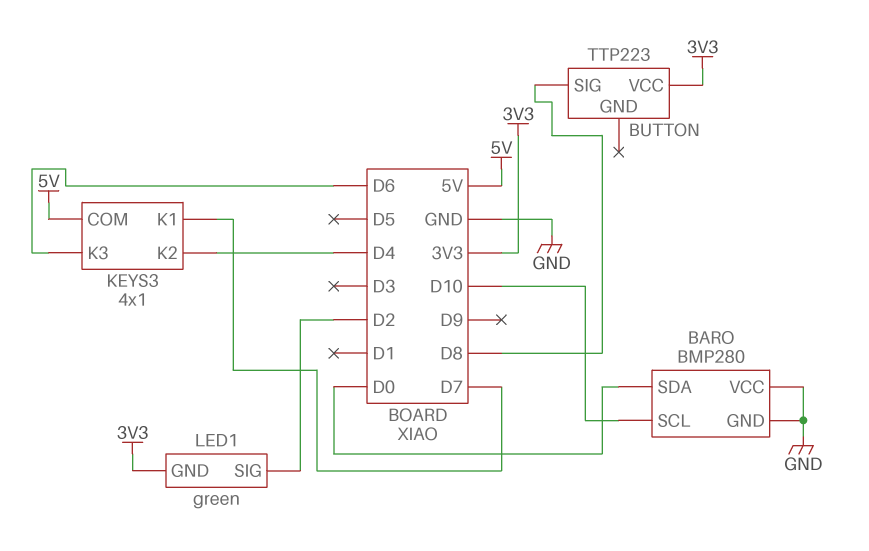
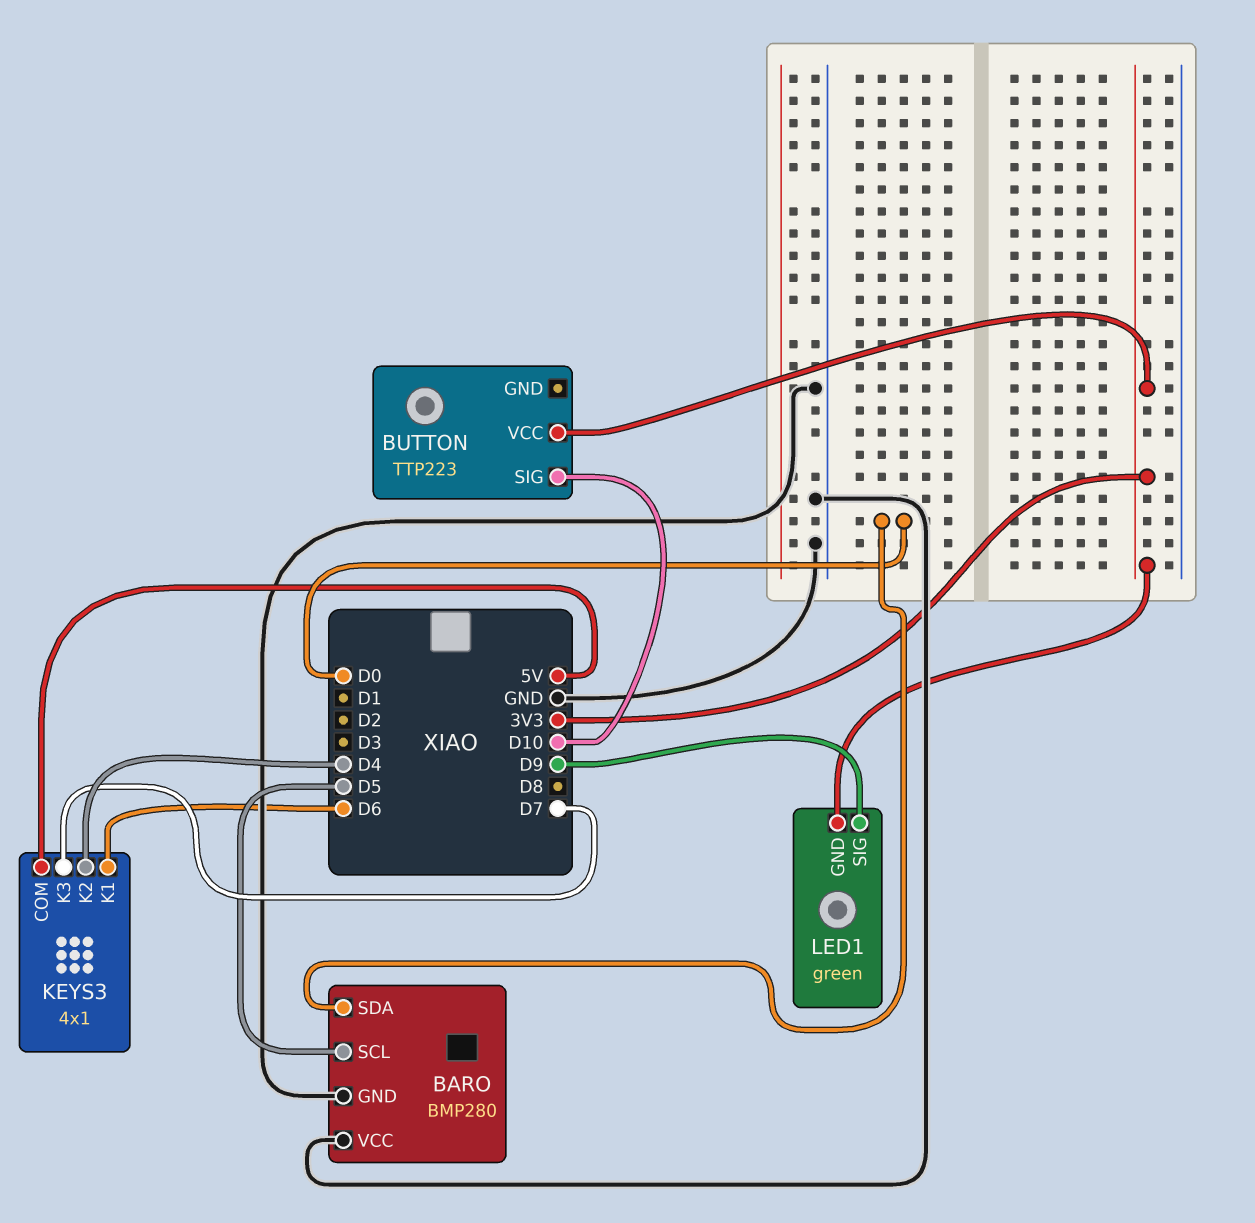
BARO pin SCL: D10 -> D5
BUTTON pin SIG: D8 -> D10
KEYS3 pin K1: D7 -> D6
KEYS3 pin K3: D6 -> D7
LED1 pin SIG: D2 -> D9

